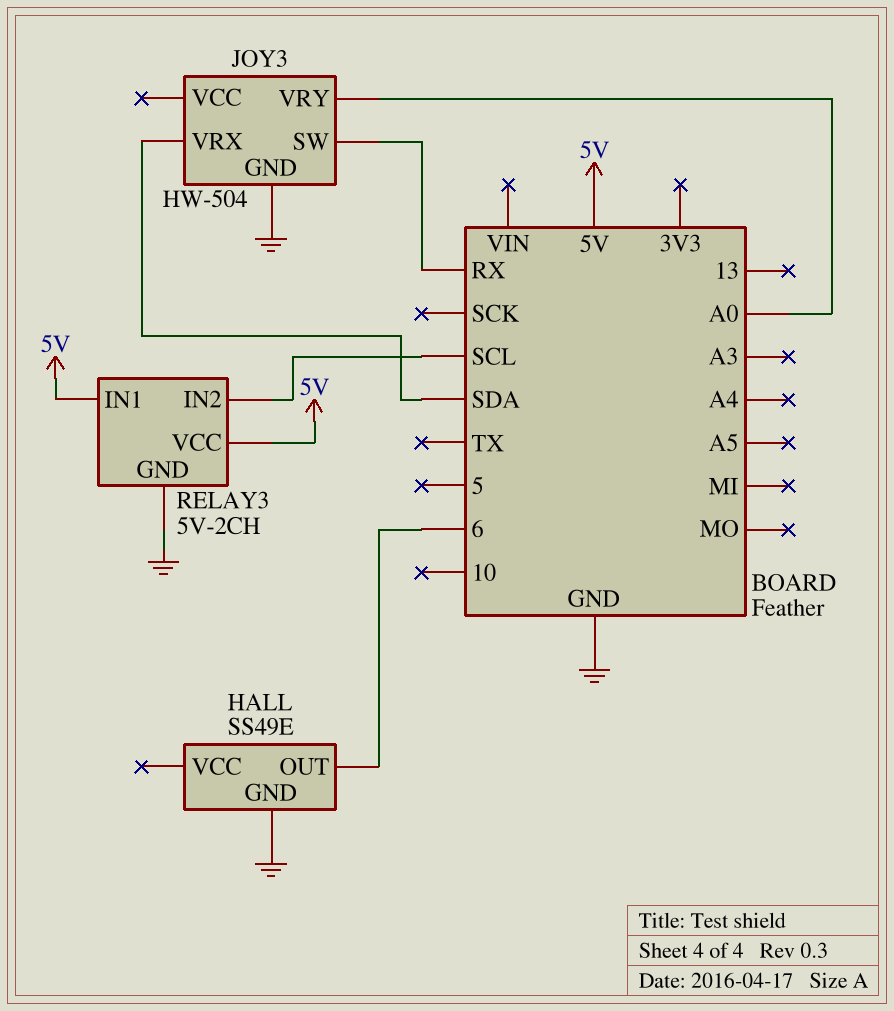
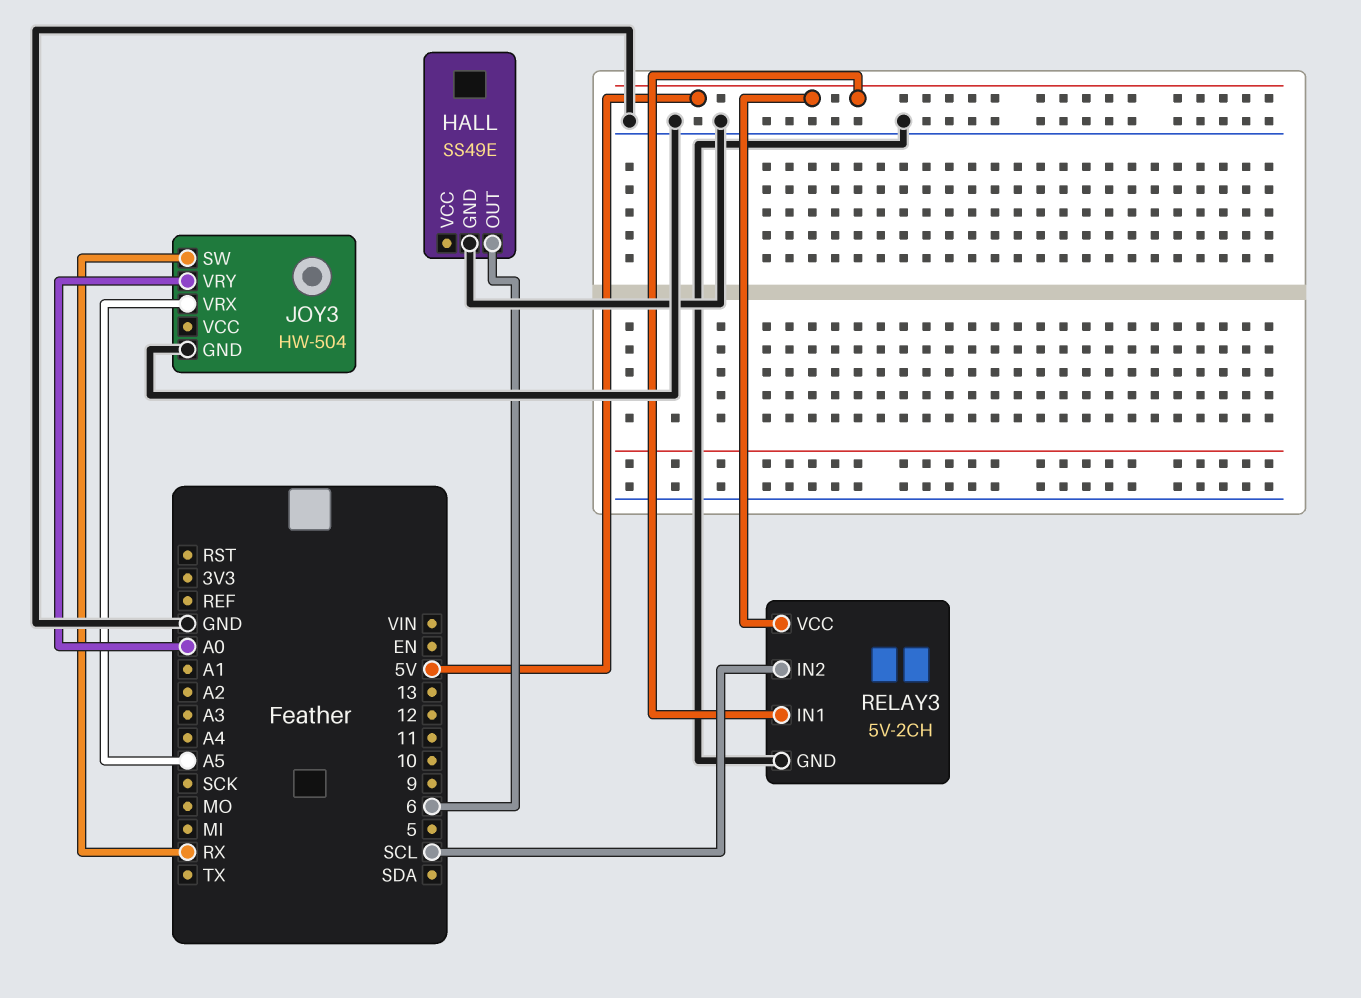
JOY3 pin VRX: SDA -> A5

